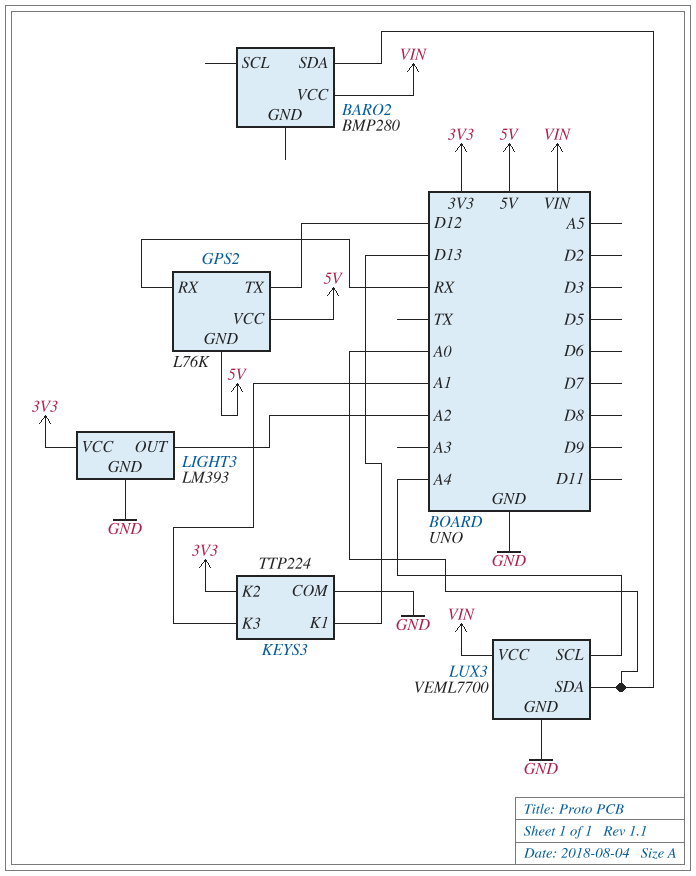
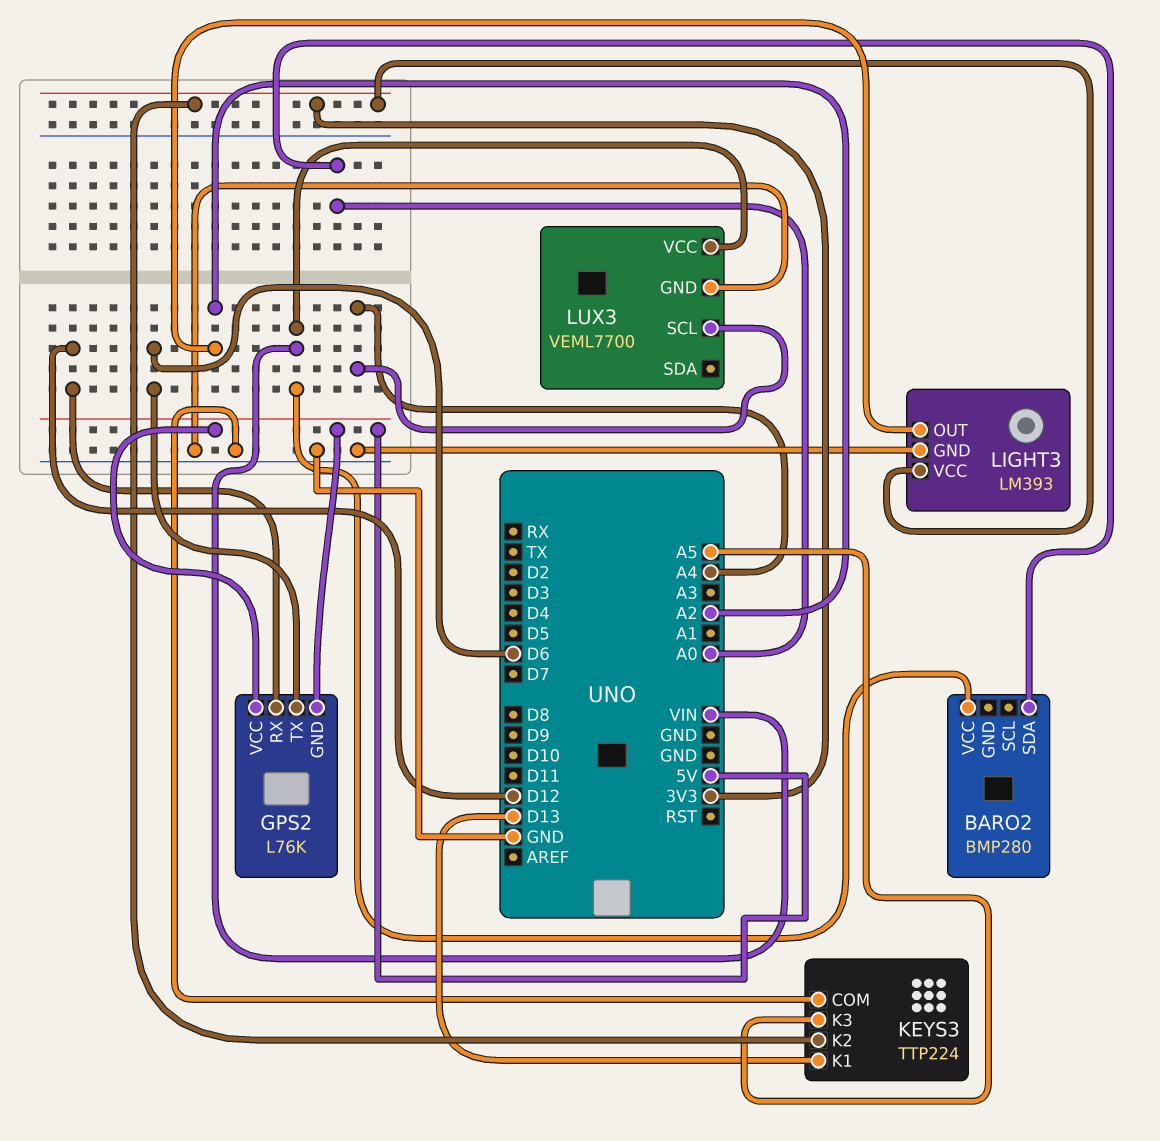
GPS2 pin RX: RX -> D12
GPS2 pin TX: D12 -> D6
KEYS3 pin K3: A1 -> A5
LUX3 pin SDA: A0 -> none

